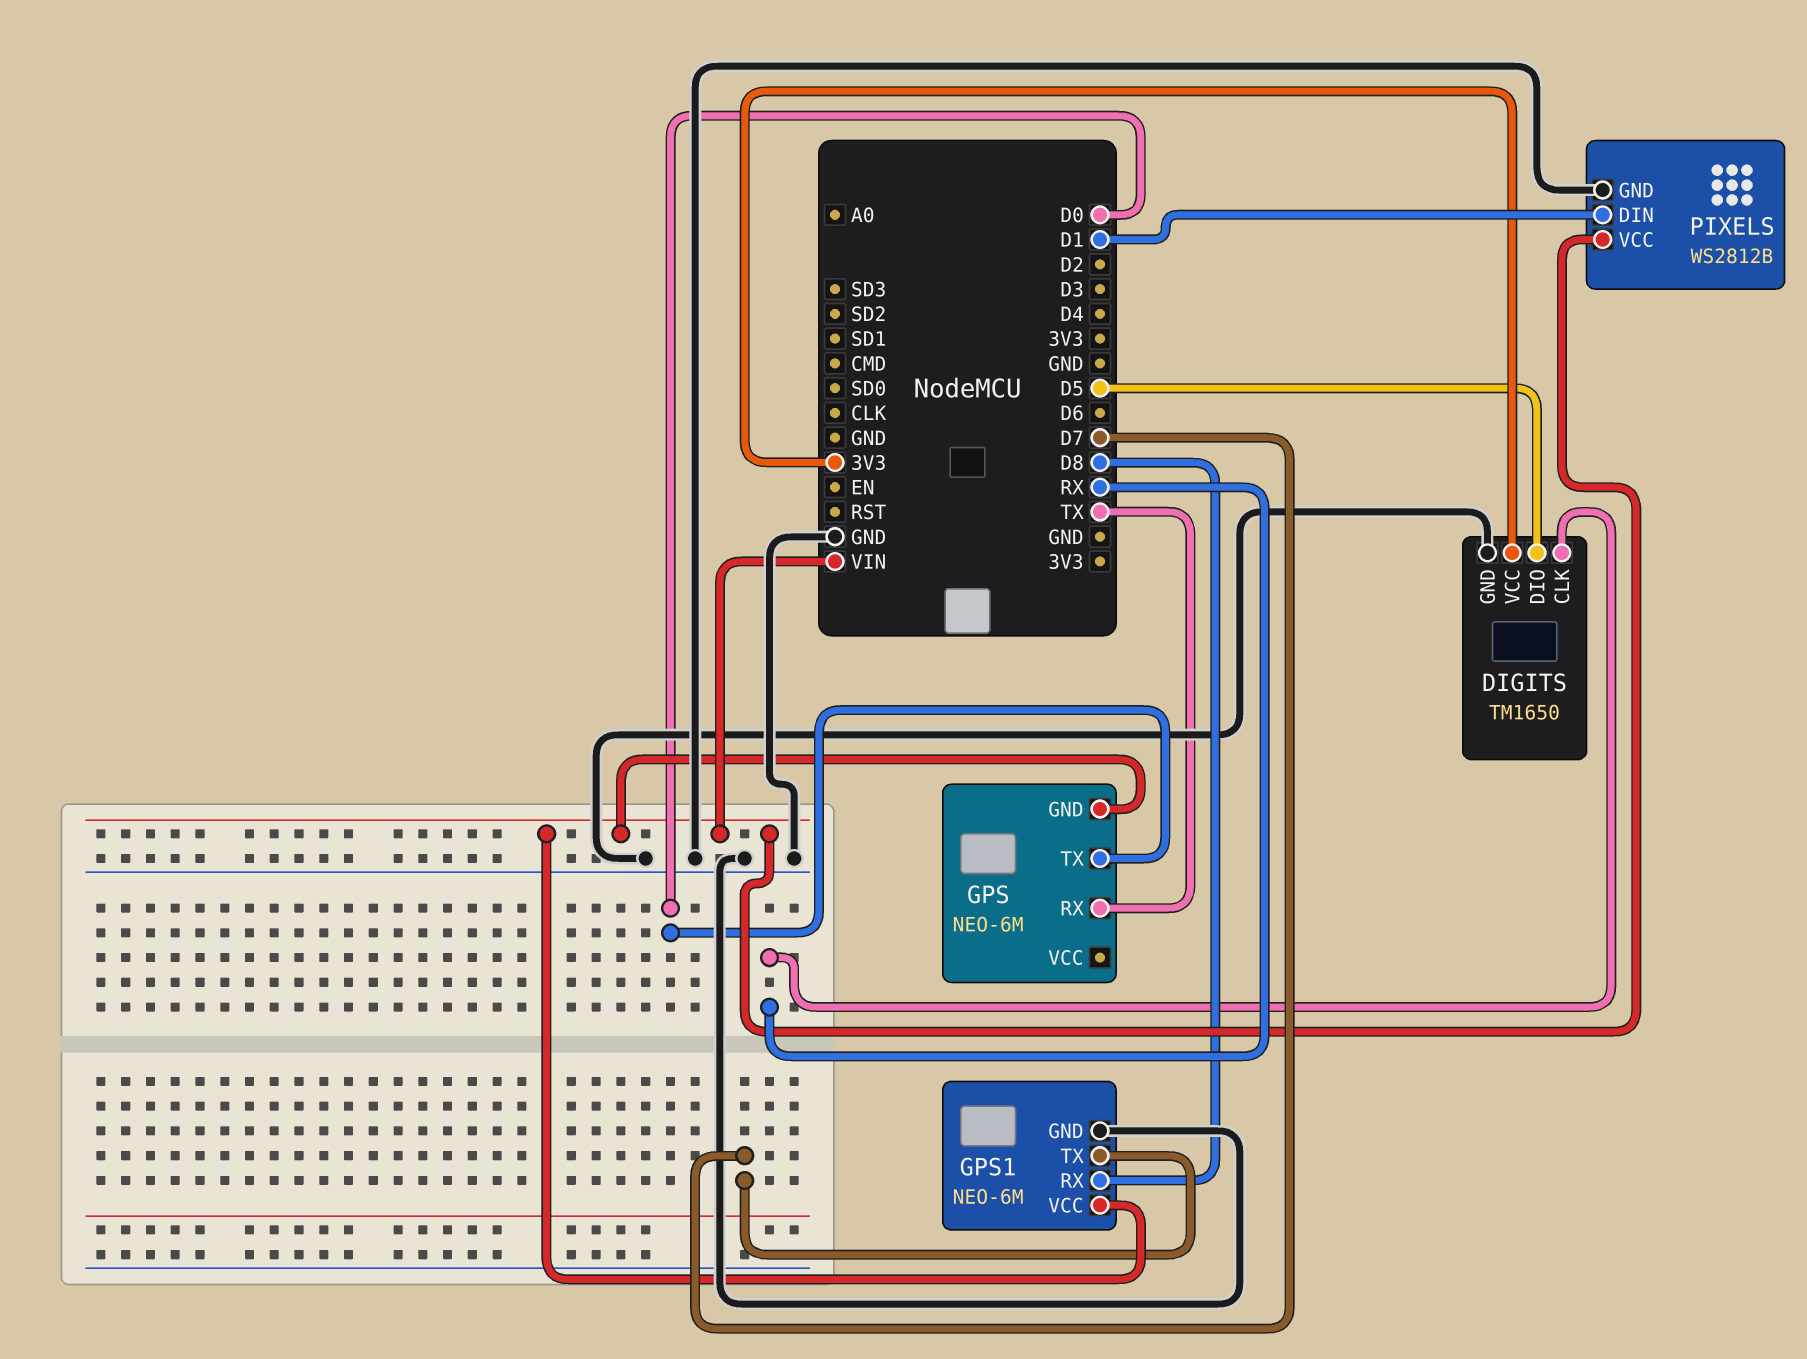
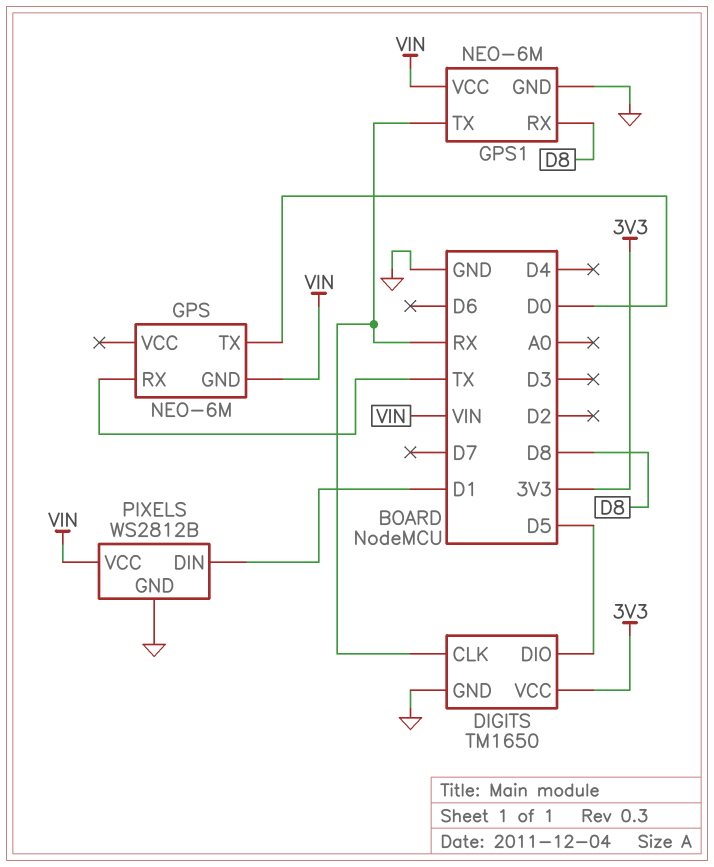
GPS1 pin TX: D7 -> RX

